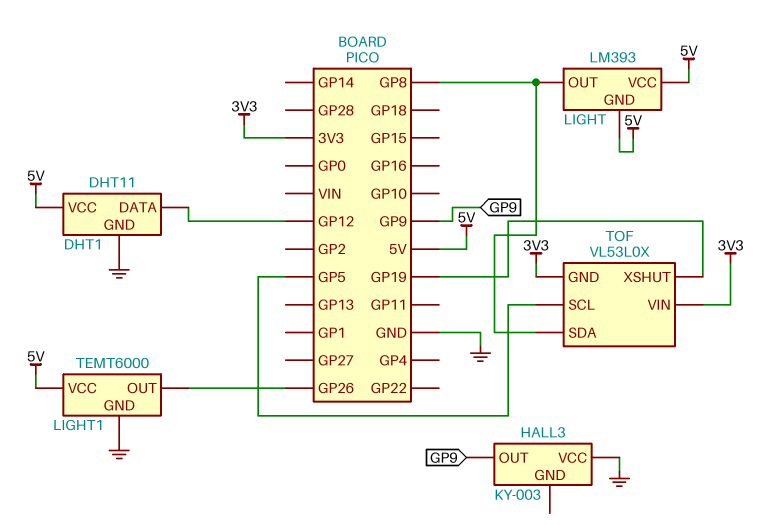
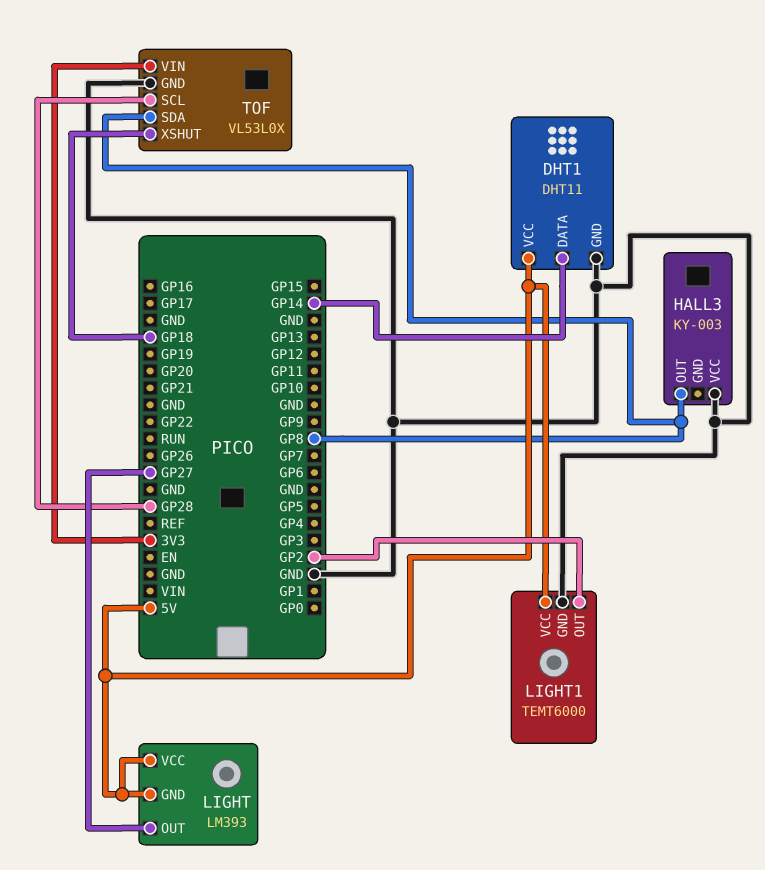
DHT1 pin DATA: GP12 -> GP14
HALL3 pin OUT: GP9 -> GP8
LIGHT pin OUT: GP8 -> GP27
LIGHT1 pin OUT: GP26 -> GP2
TOF pin GND: 3V3 -> GND
TOF pin SCL: GP5 -> GP28
TOF pin XSHUT: GP19 -> GP18

